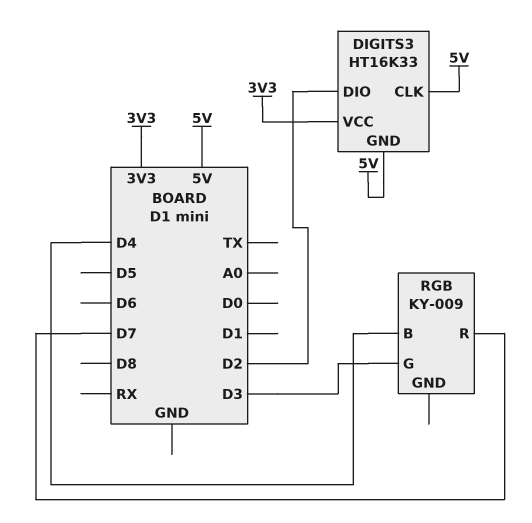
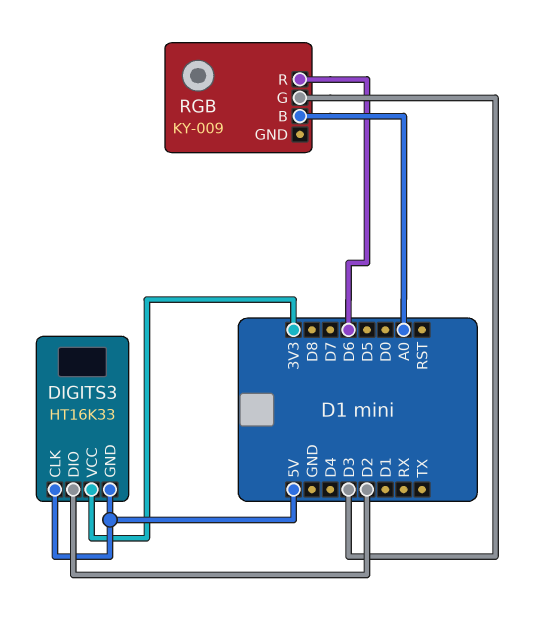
RGB pin B: D4 -> A0
RGB pin R: D7 -> D6

